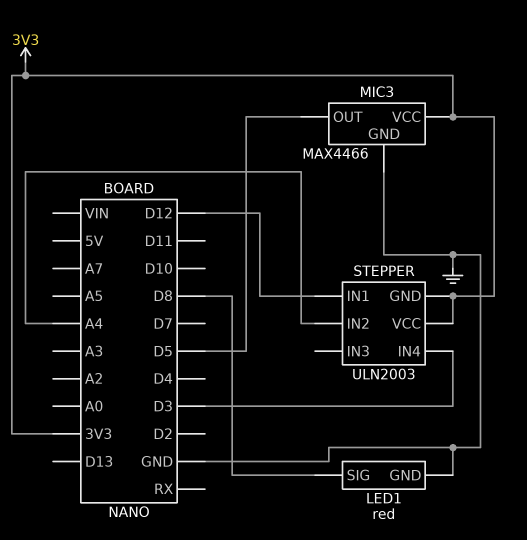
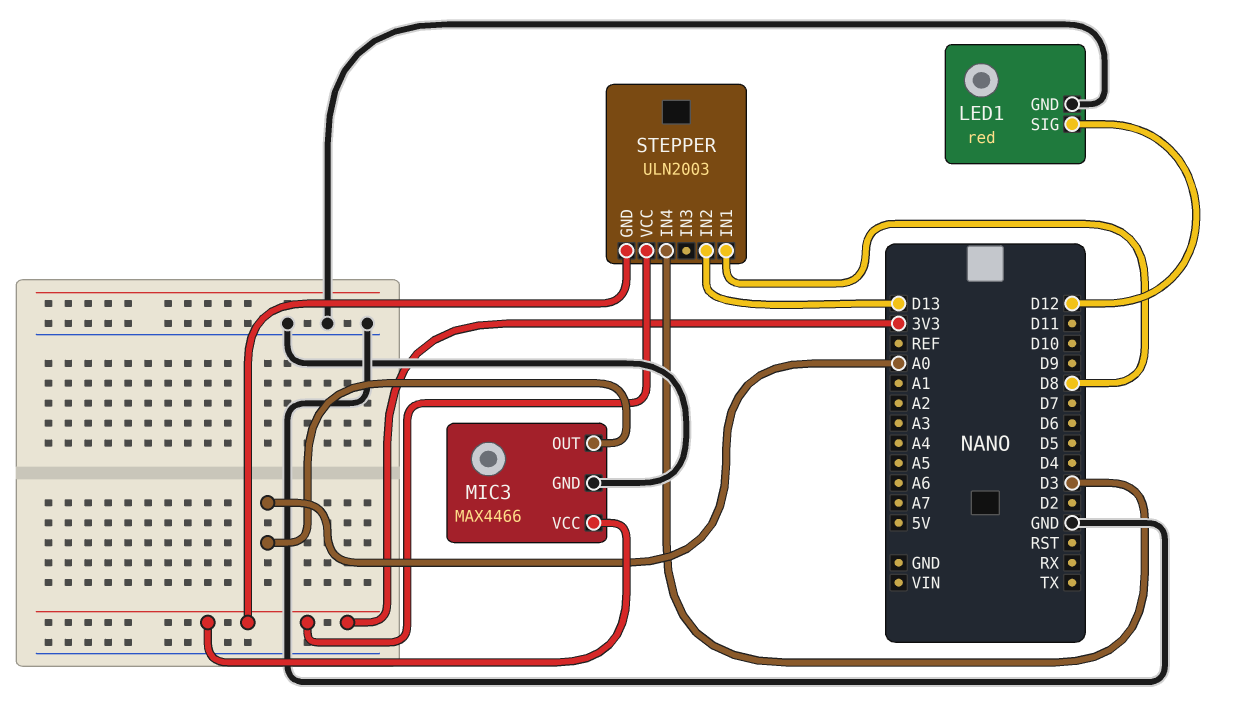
LED1 pin SIG: D8 -> D12
MIC3 pin OUT: D5 -> A0
STEPPER pin IN1: D12 -> D8
STEPPER pin IN2: A4 -> D13

